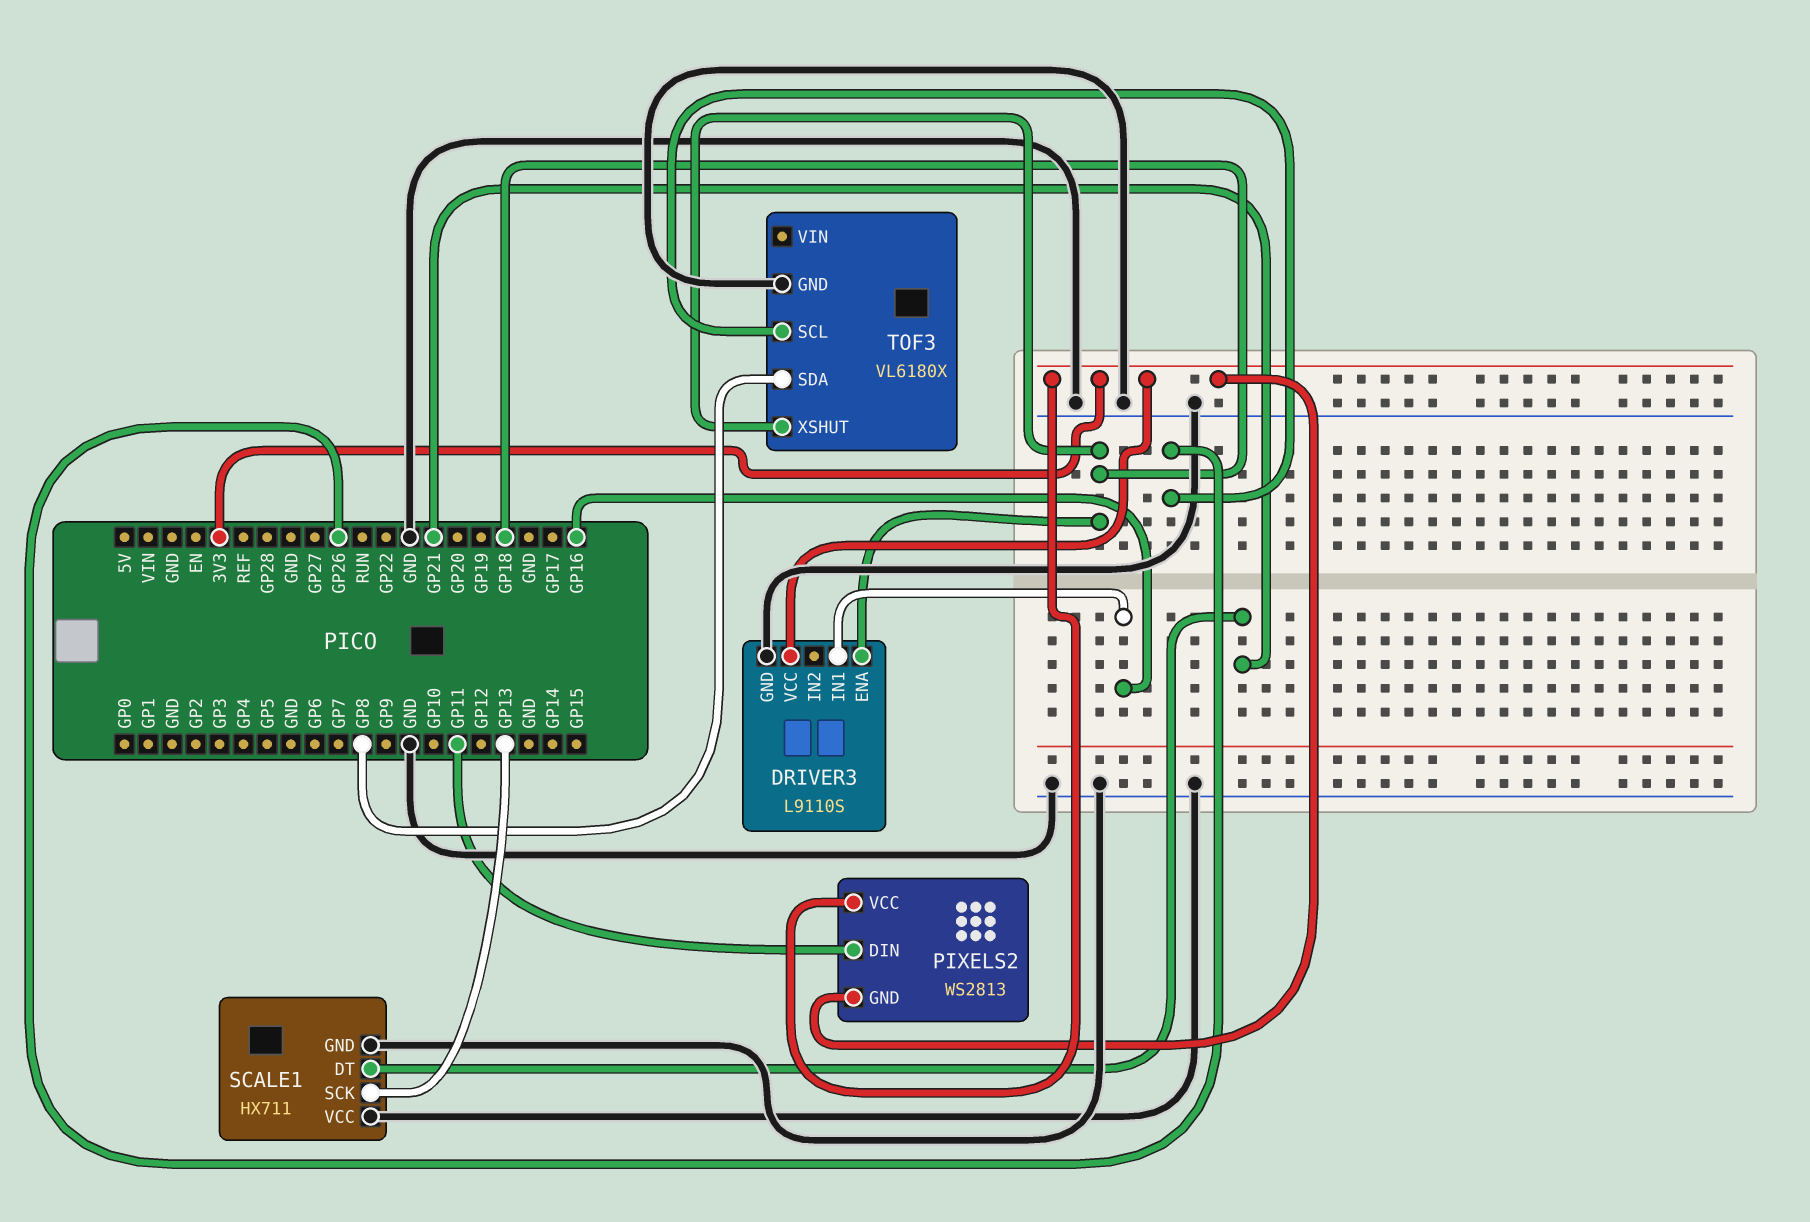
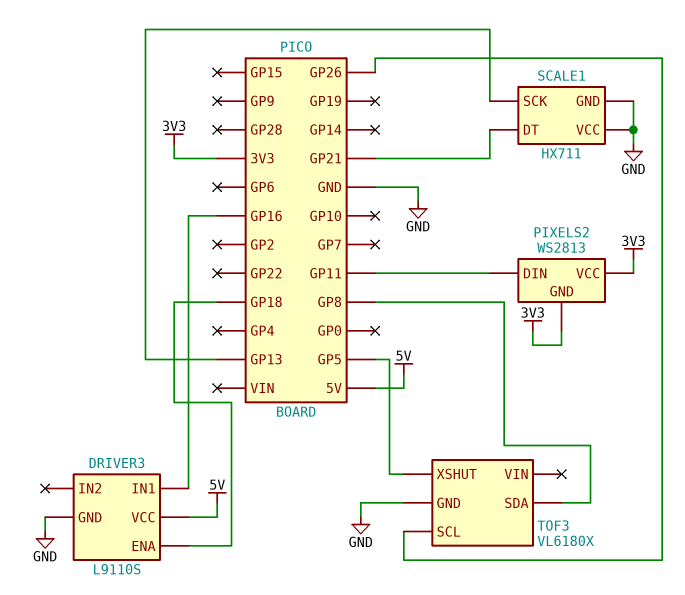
DRIVER3 pin VCC: 3V3 -> 5V
TOF3 pin XSHUT: GP18 -> GP5

